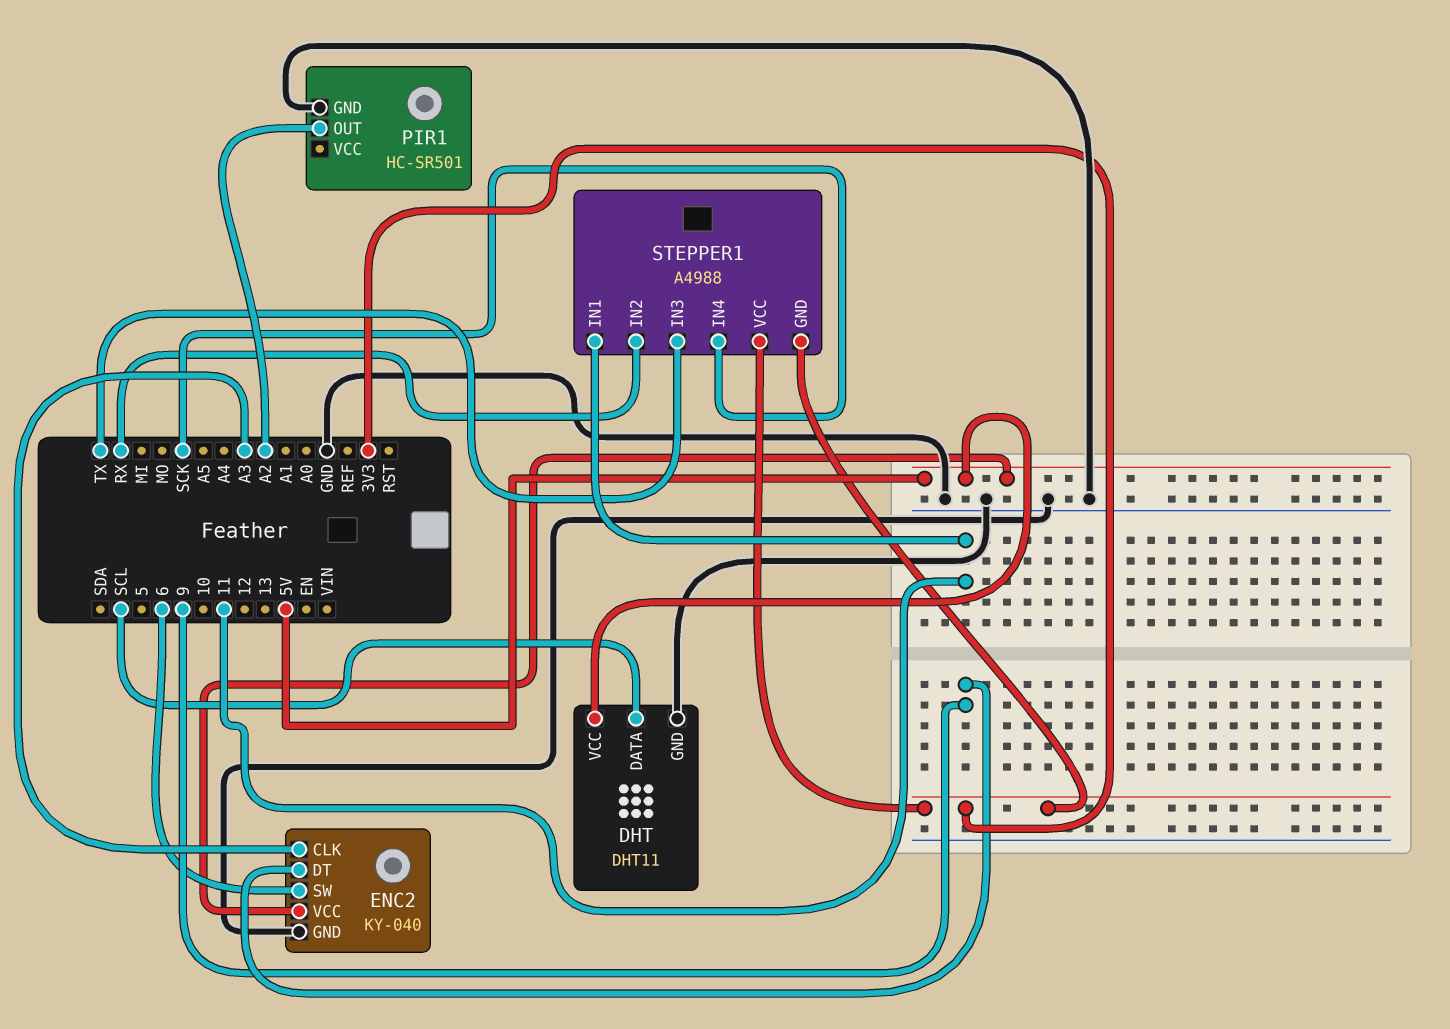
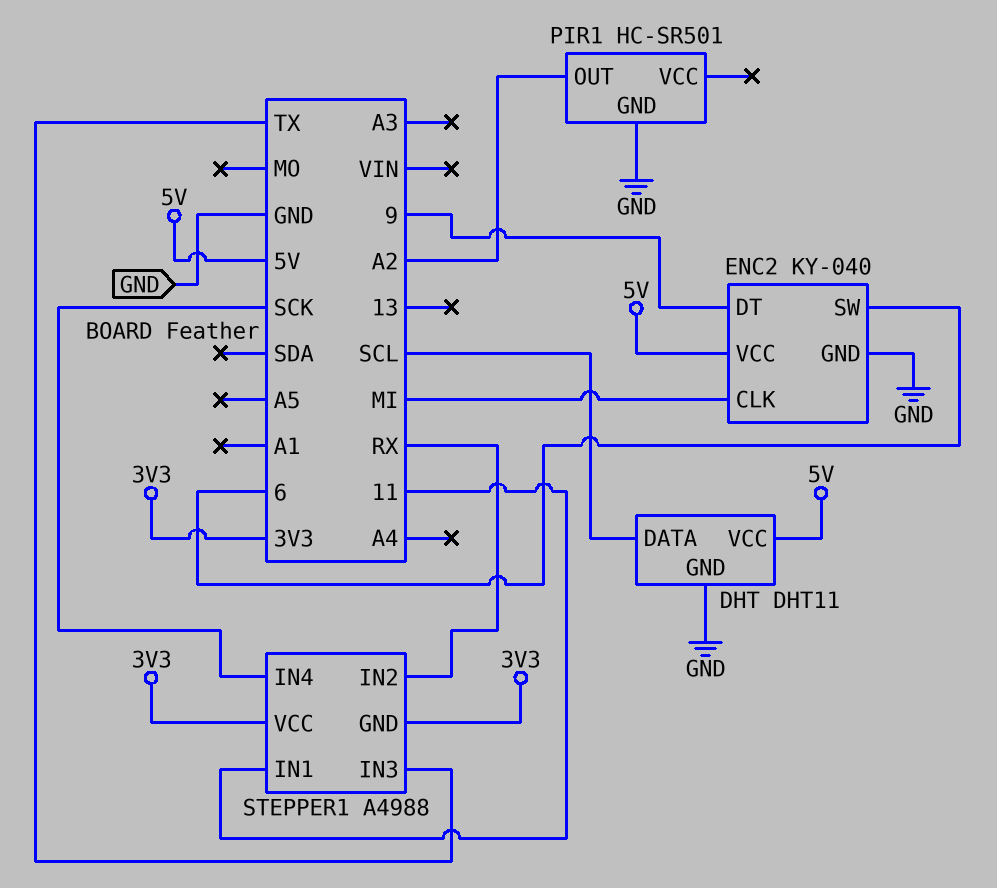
ENC2 pin CLK: A3 -> MI

